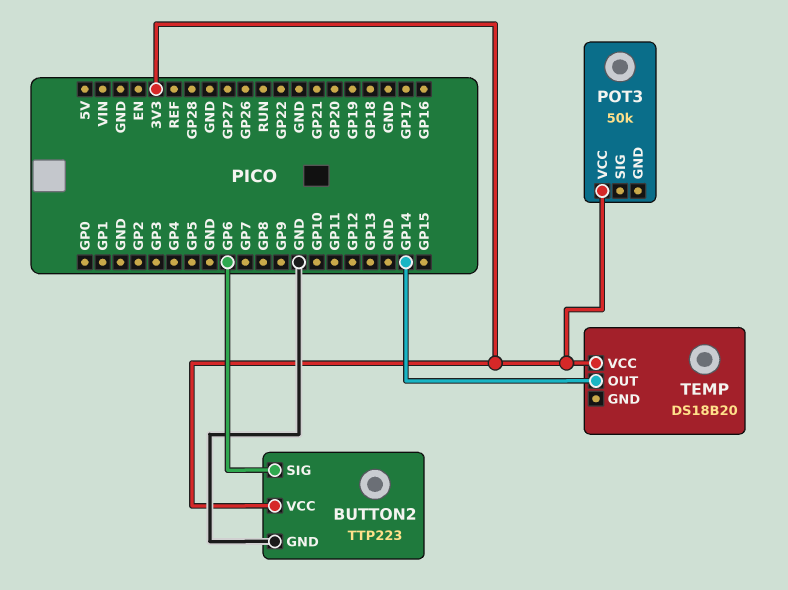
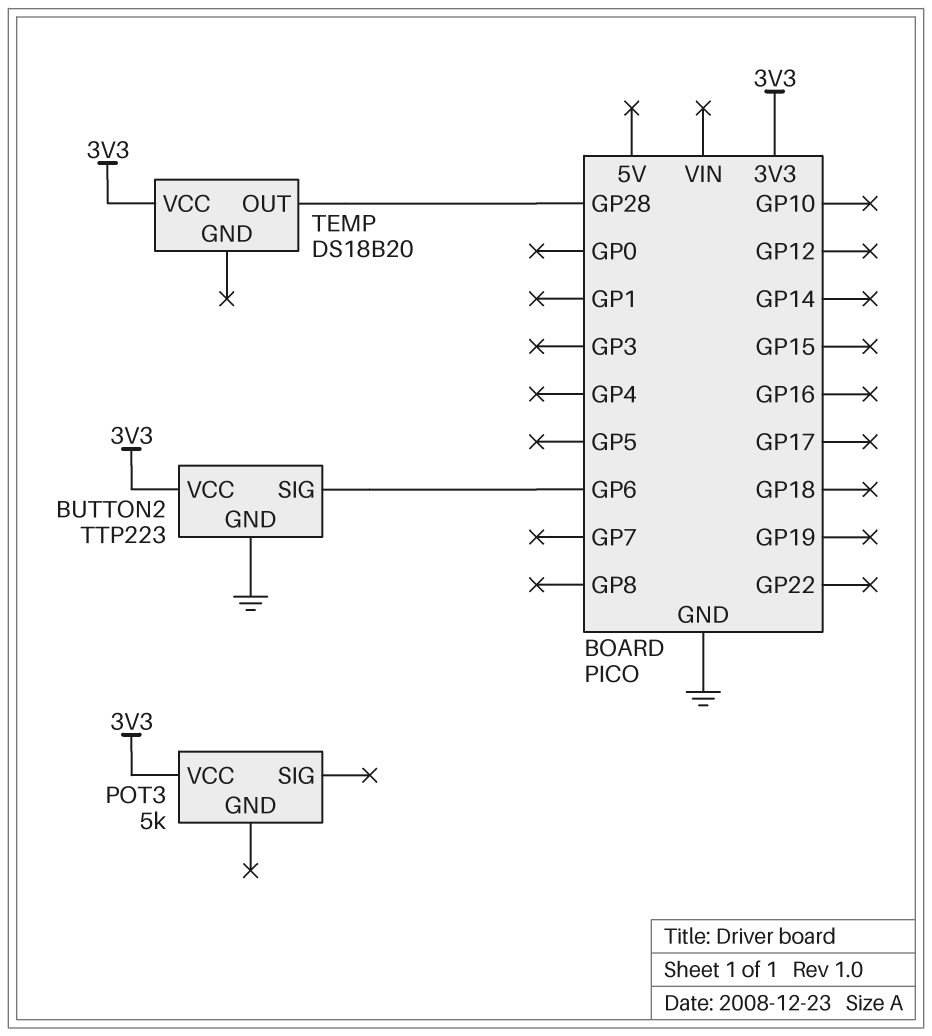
POT3: 50k -> 5k
TEMP pin OUT: GP14 -> GP28

